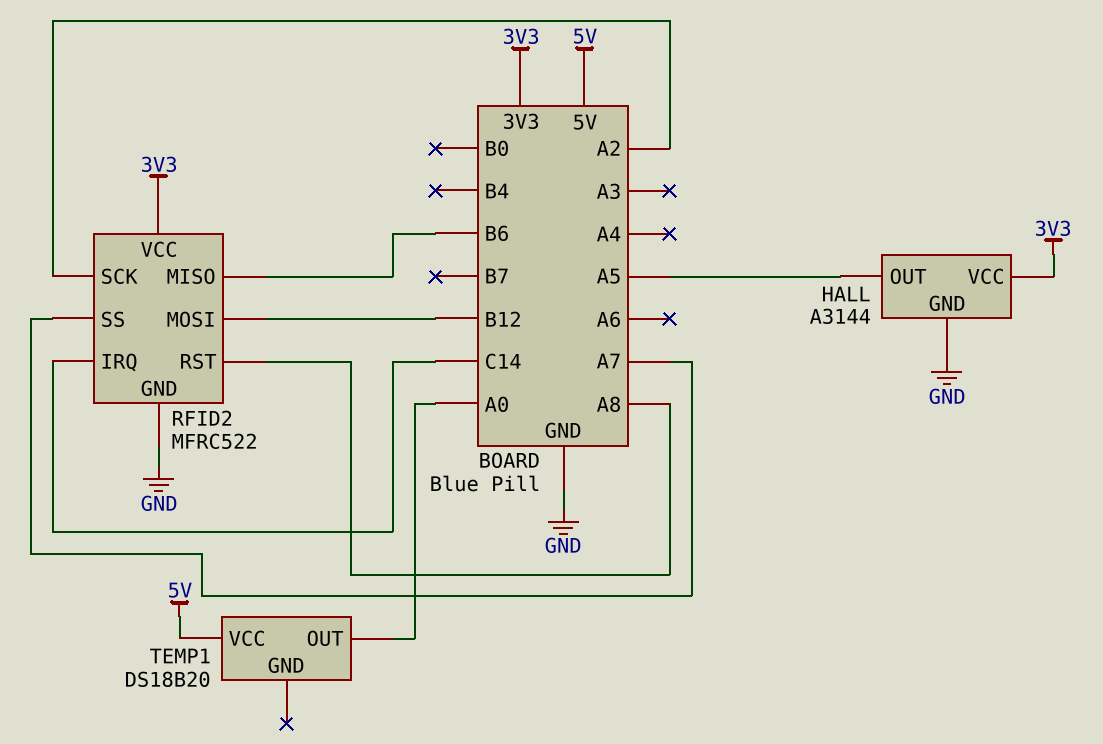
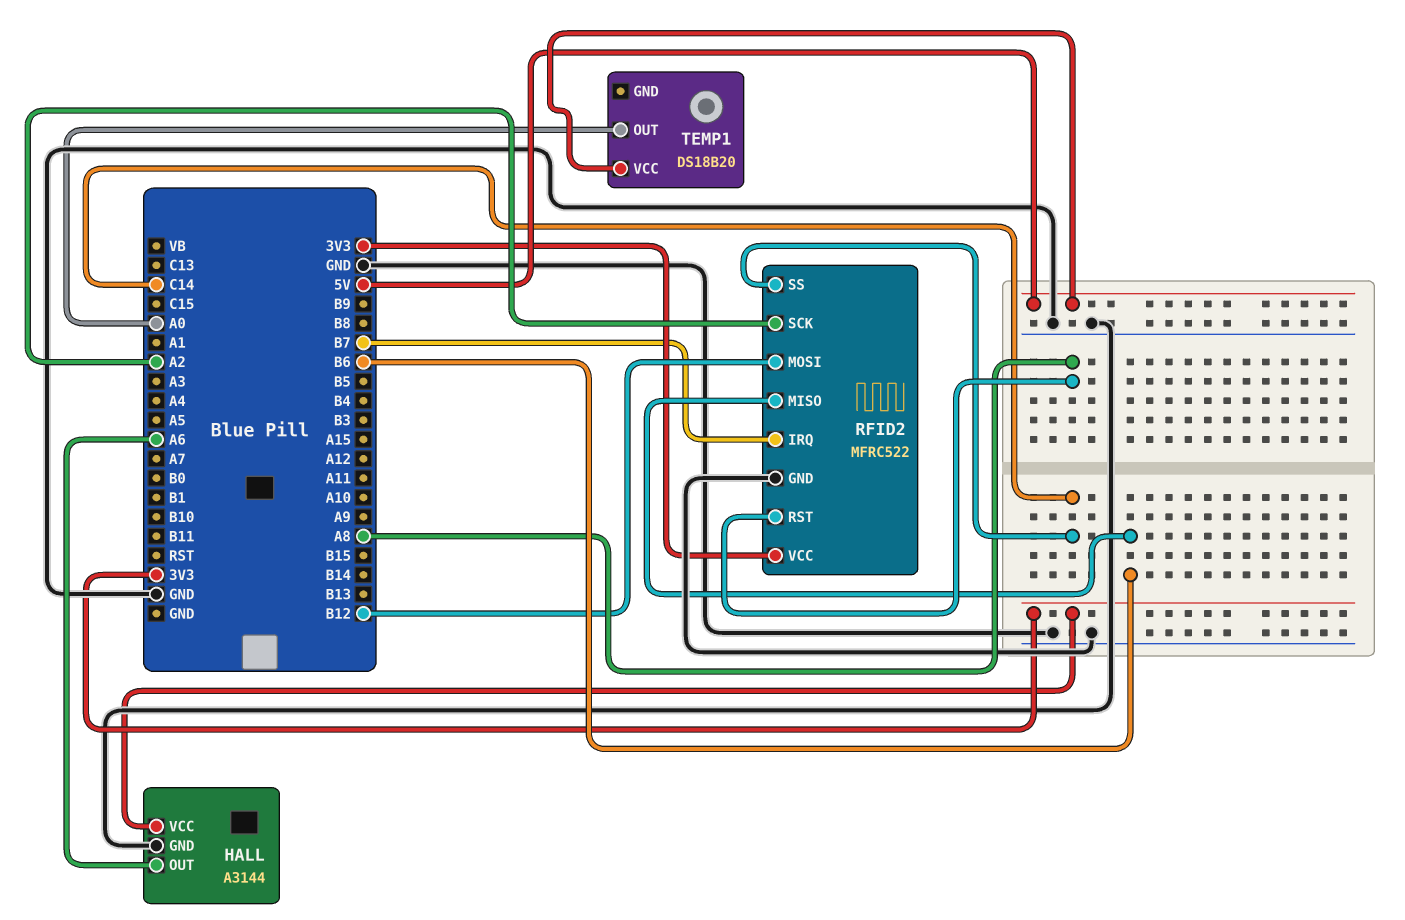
HALL pin OUT: A5 -> A6
RFID2 pin IRQ: C14 -> B7
RFID2 pin SS: A7 -> C14

